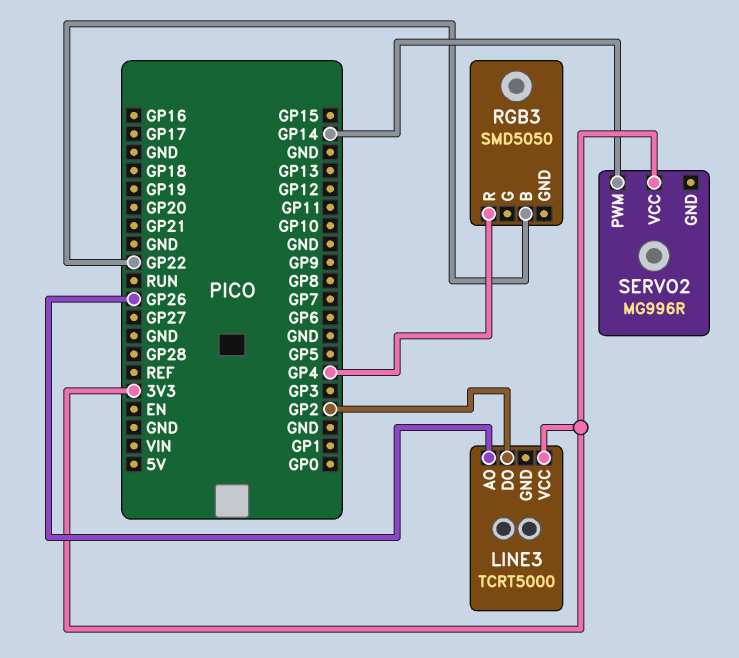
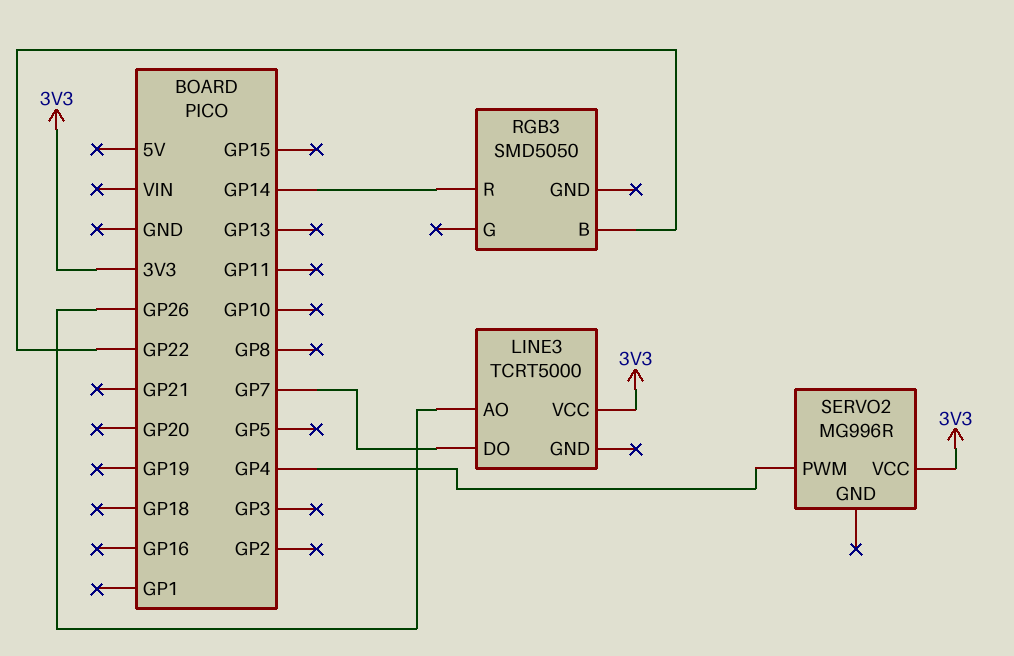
LINE3 pin DO: GP2 -> GP7
RGB3 pin R: GP4 -> GP14
SERVO2 pin PWM: GP14 -> GP4

